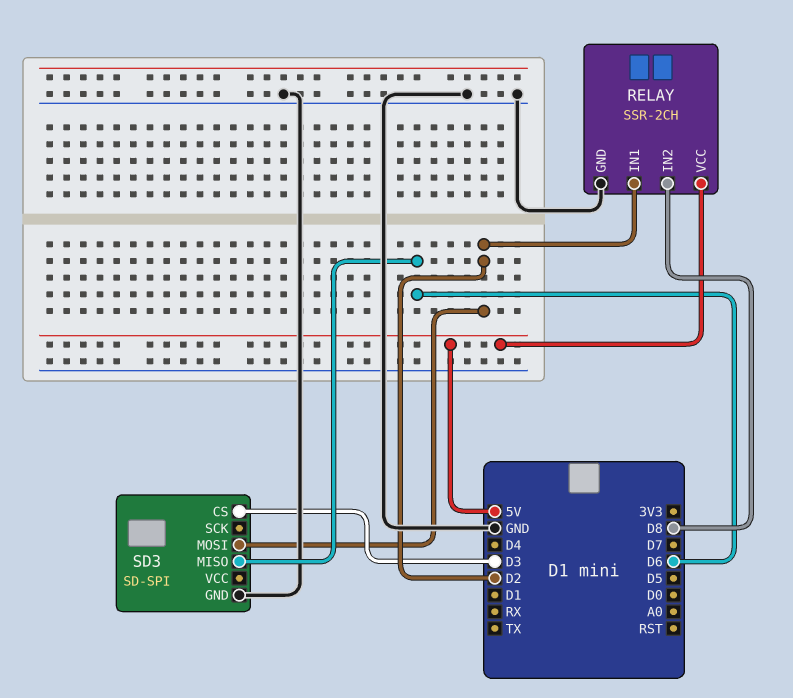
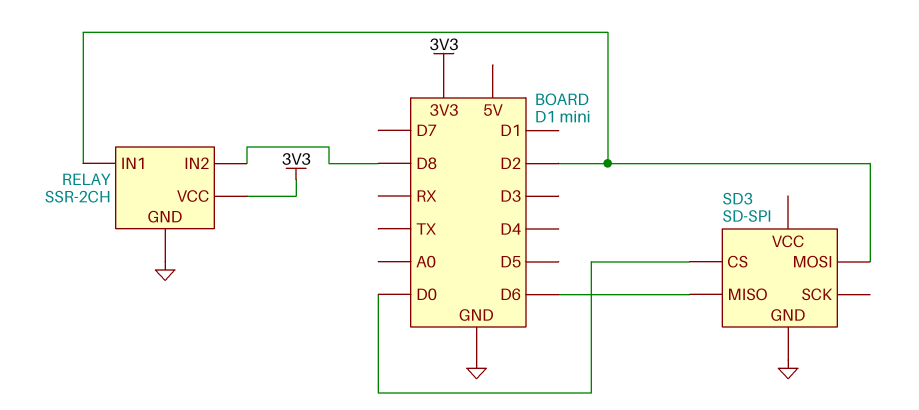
RELAY pin VCC: 5V -> 3V3
SD3 pin CS: D3 -> D0

